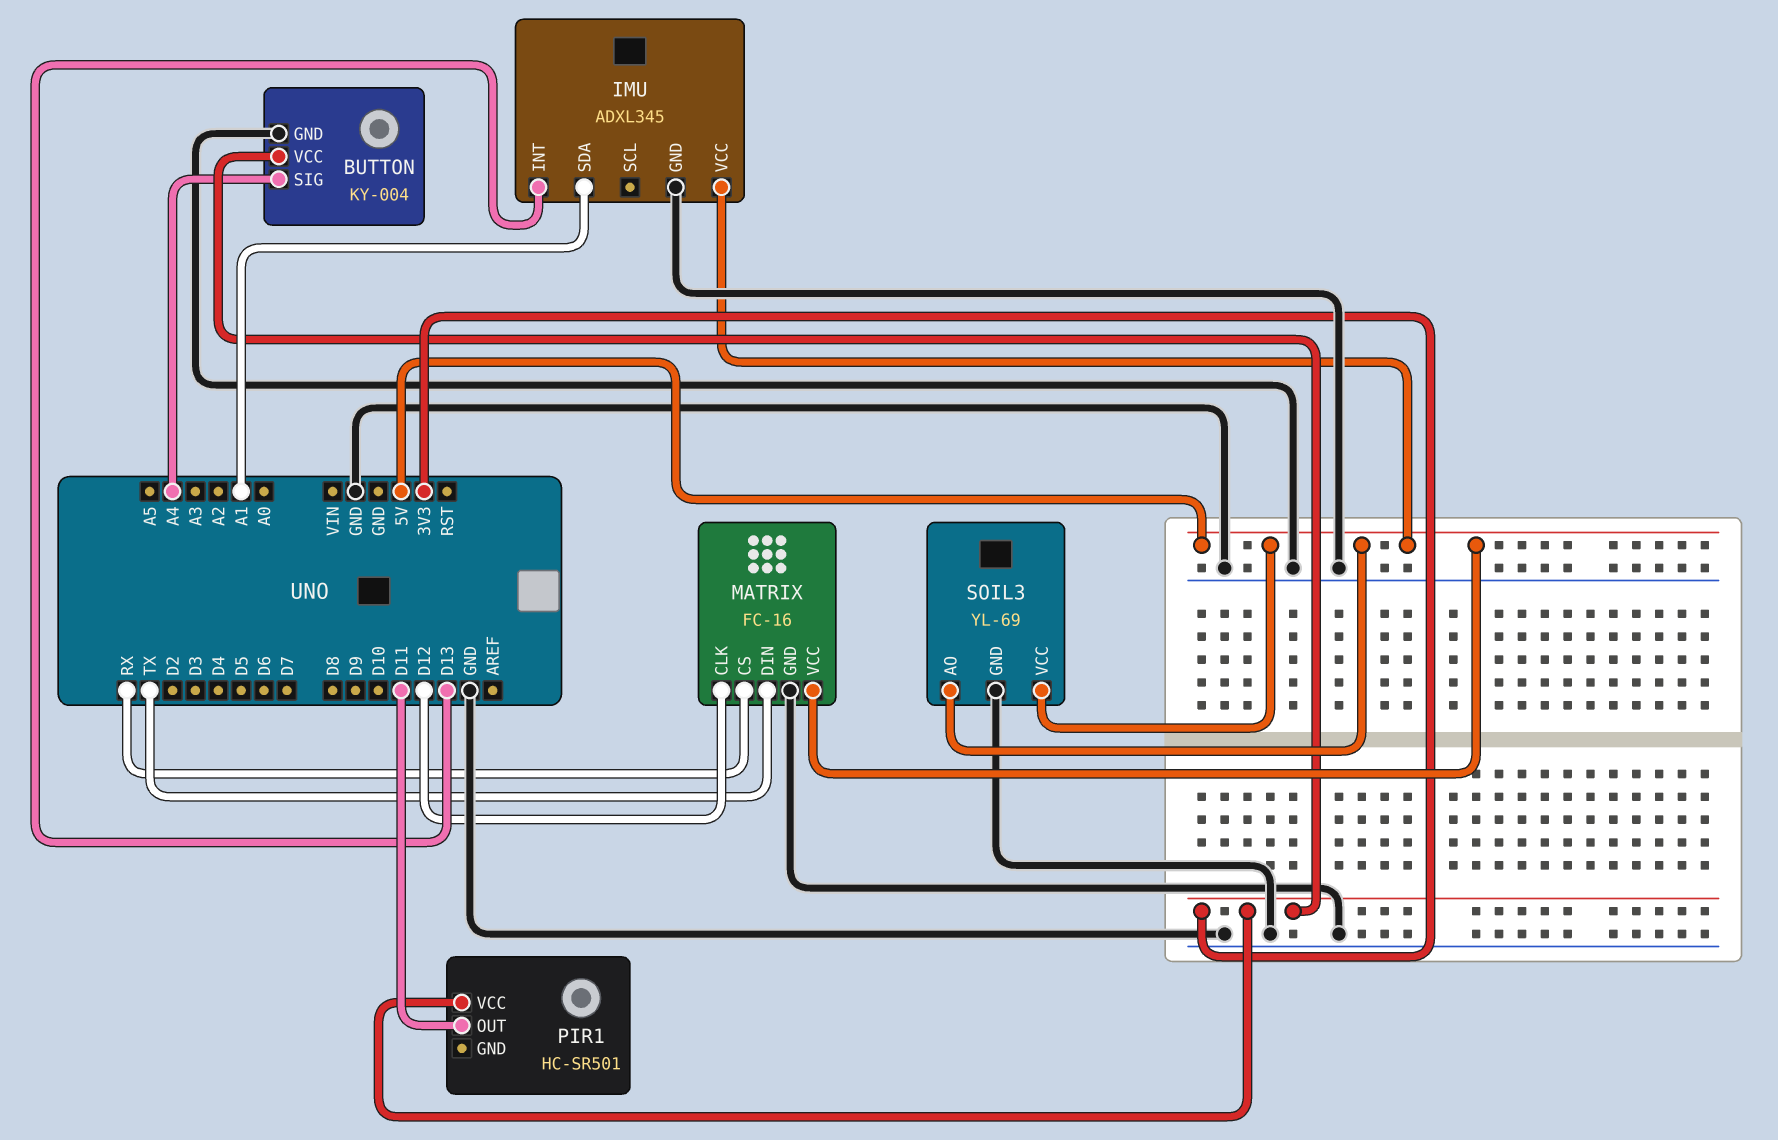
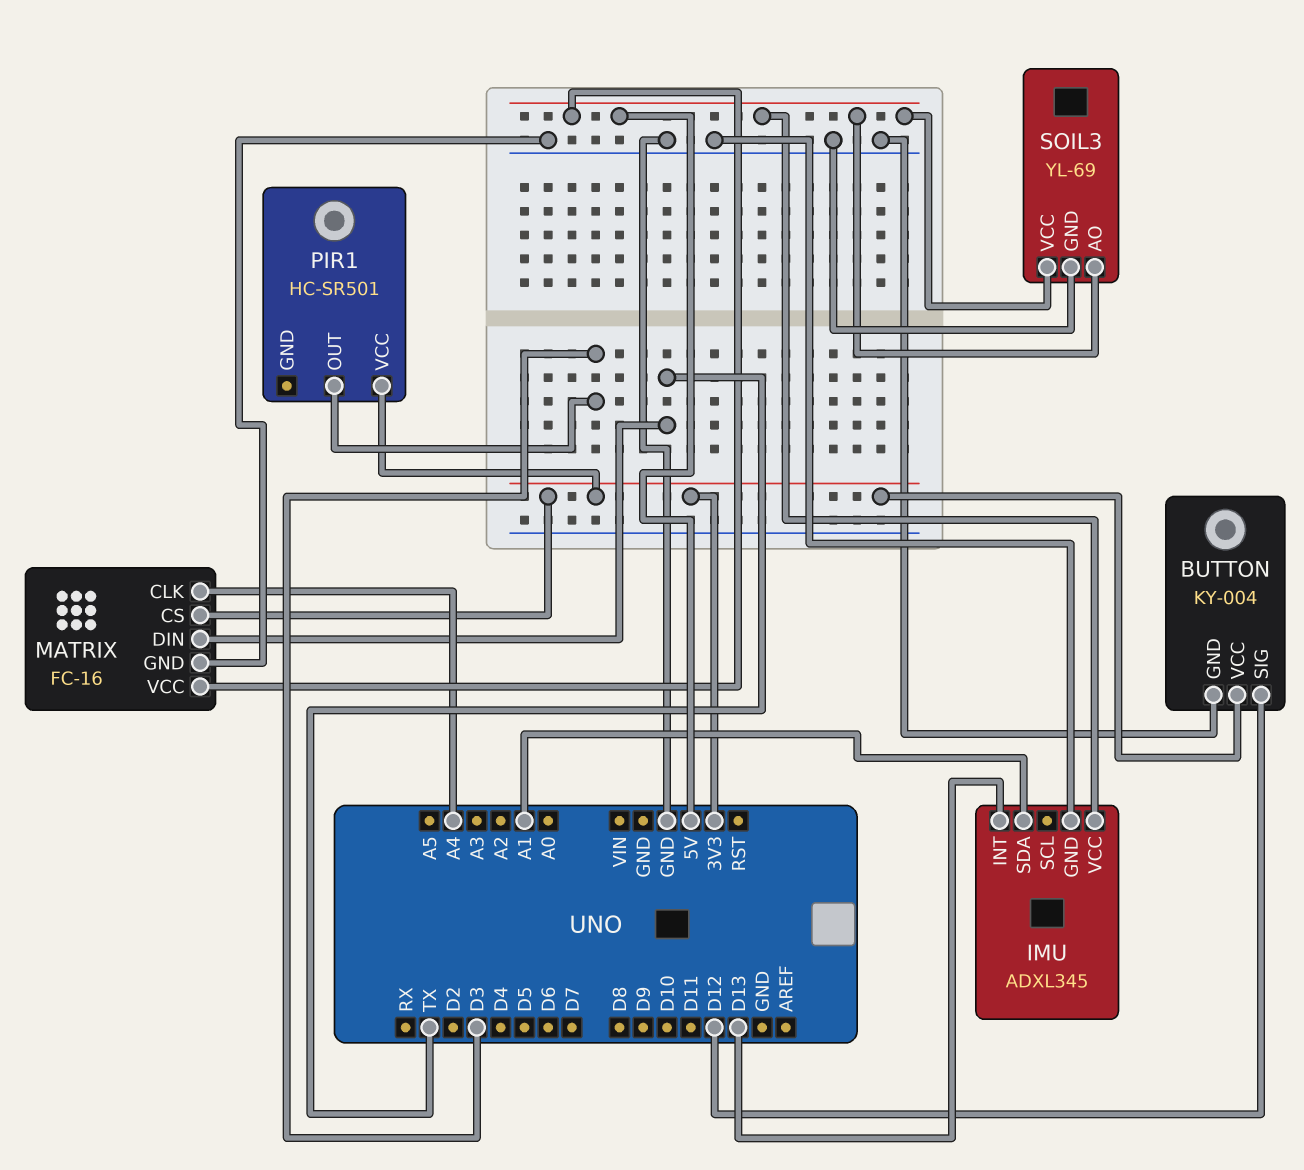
BUTTON pin SIG: A4 -> D12
MATRIX pin CLK: D12 -> A4
MATRIX pin CS: RX -> 3V3
PIR1 pin OUT: D11 -> D3

